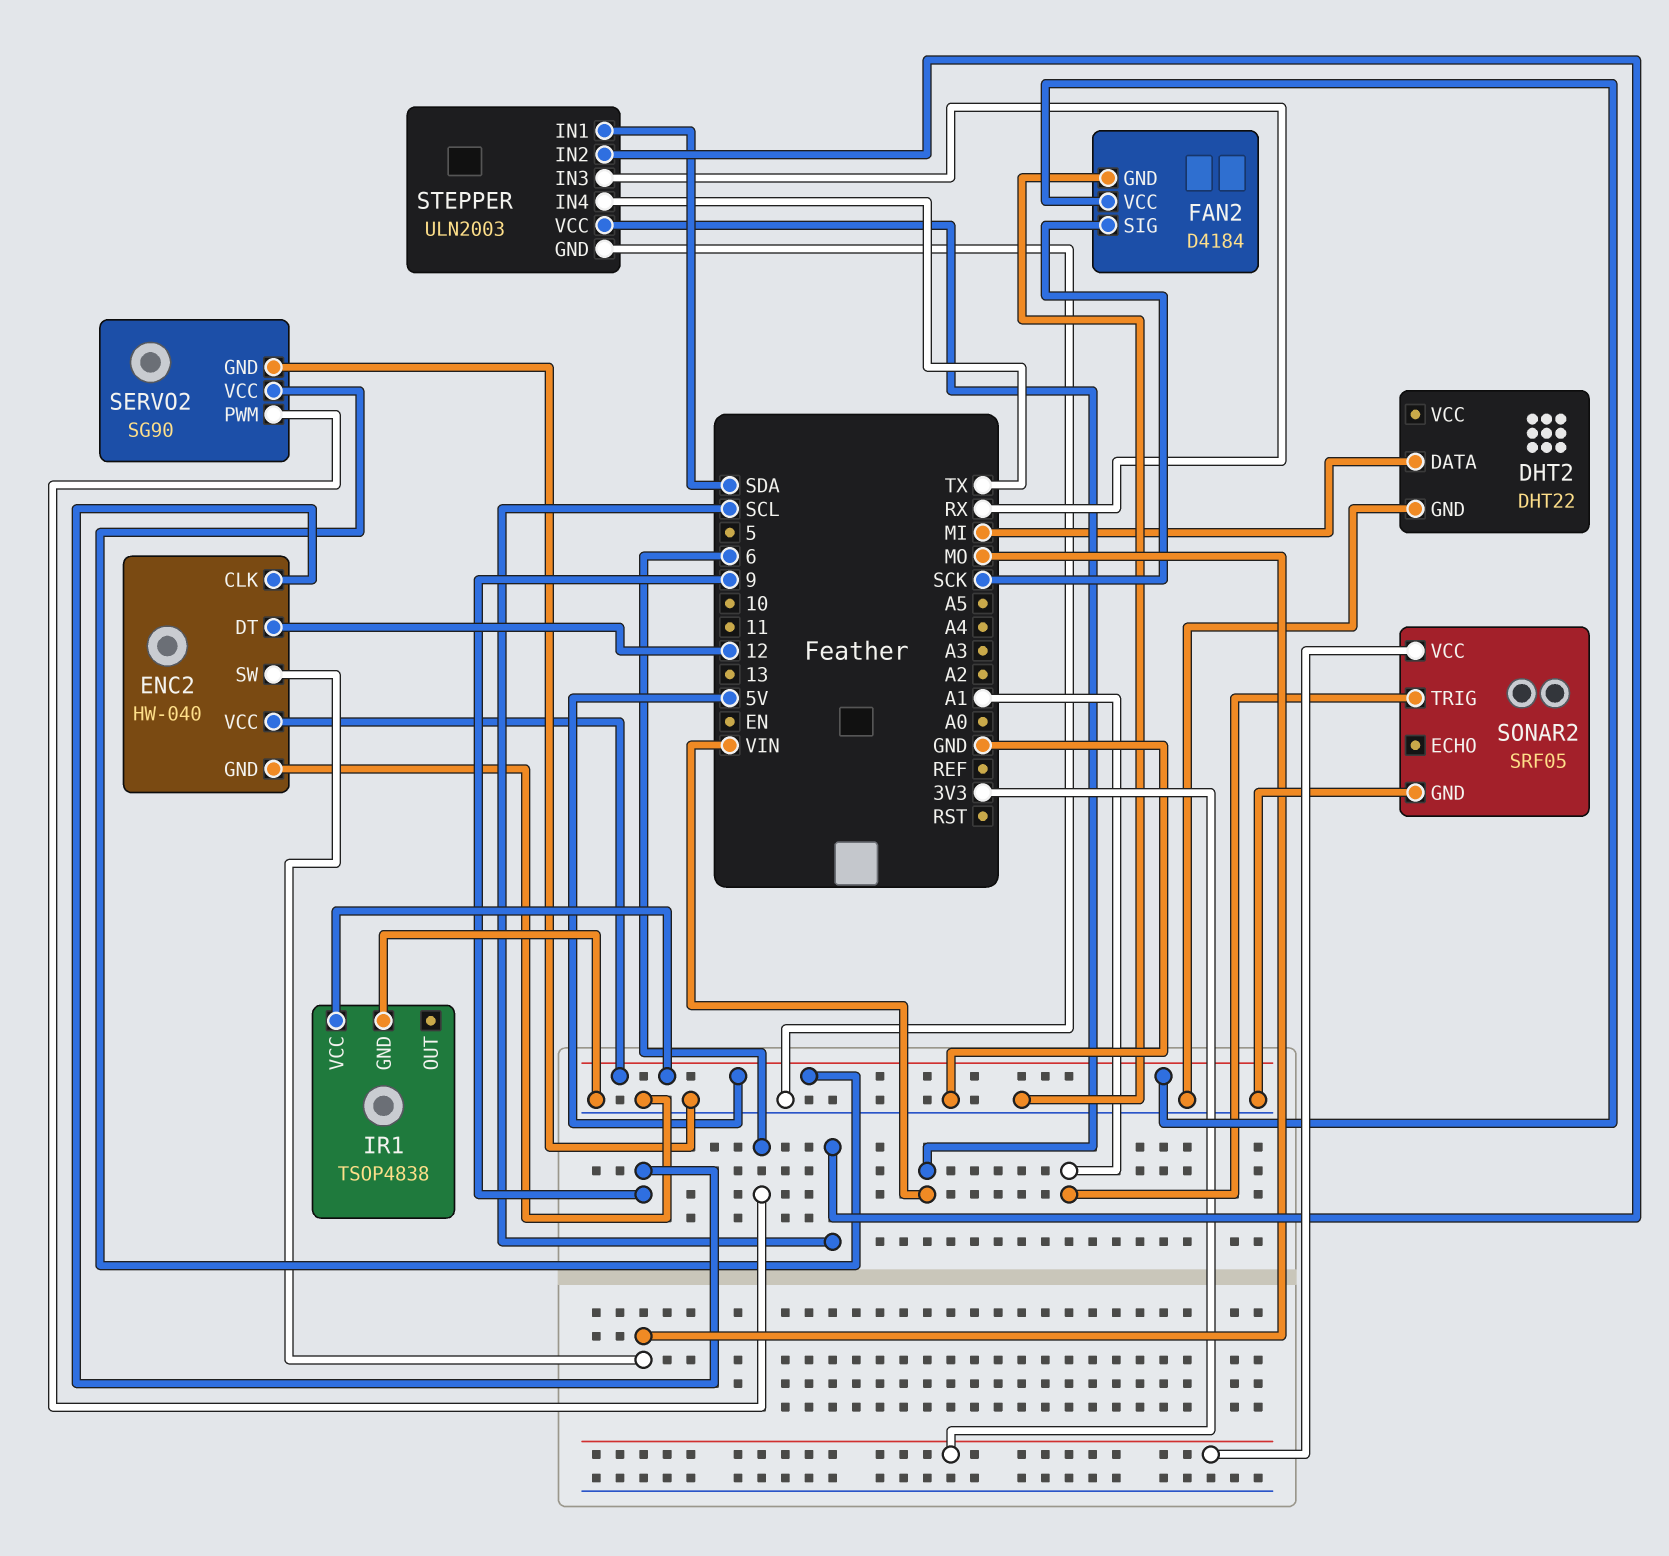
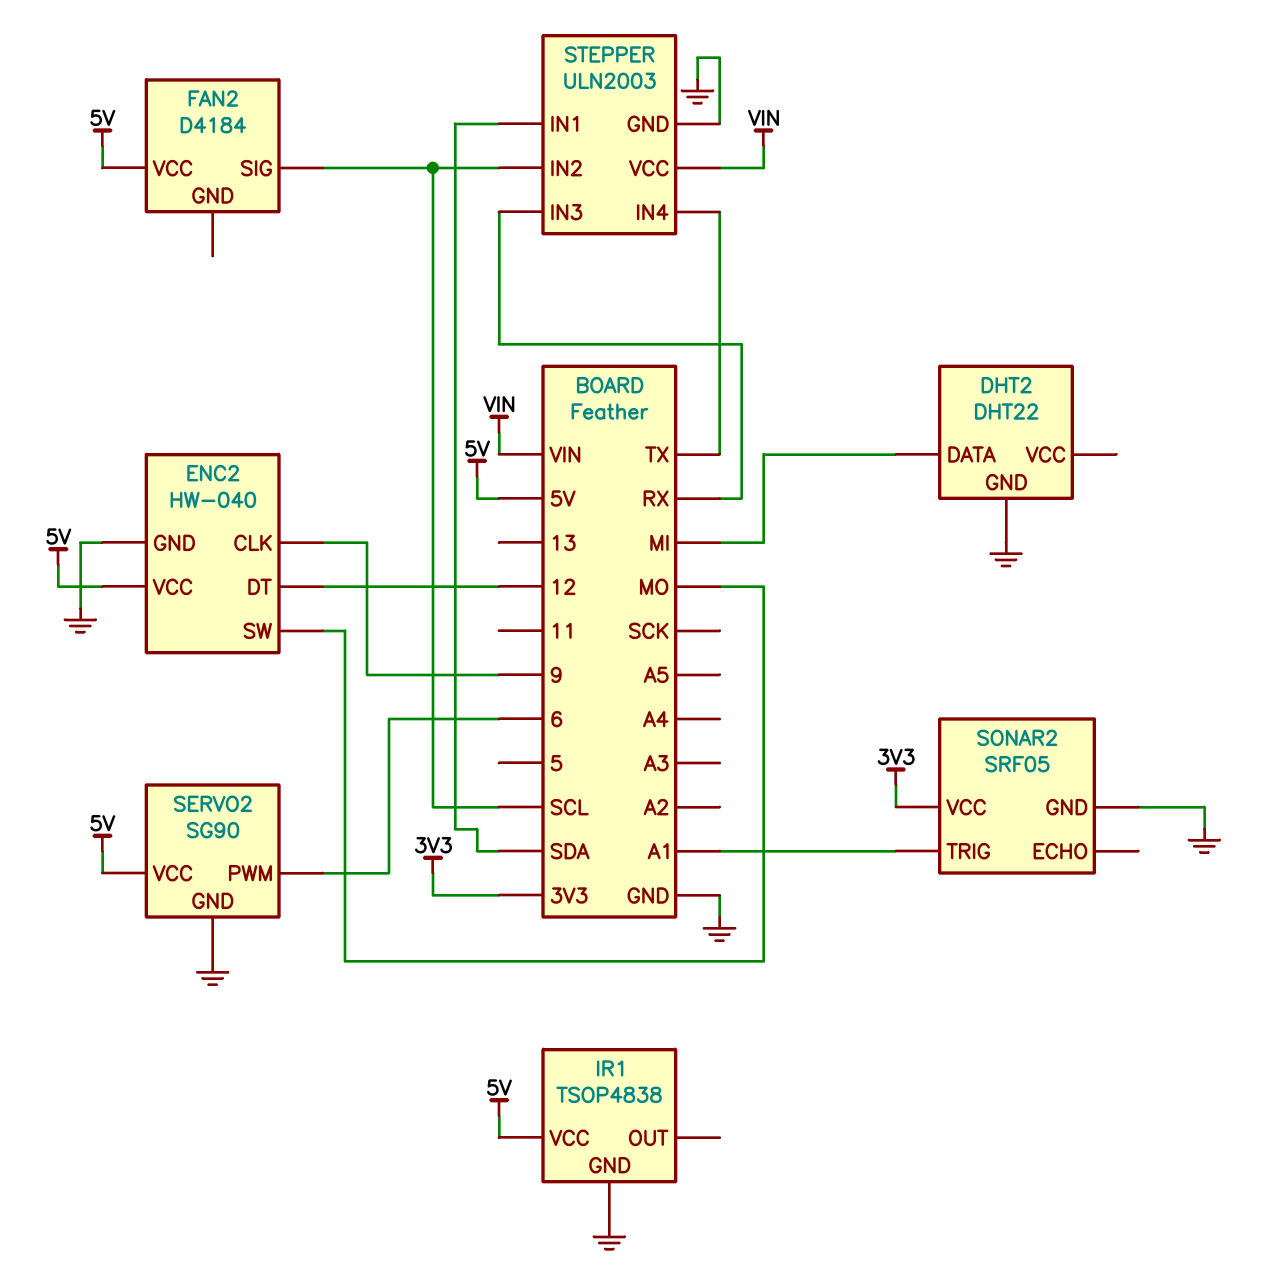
FAN2 pin GND: GND -> none
FAN2 pin SIG: SCK -> SCL

